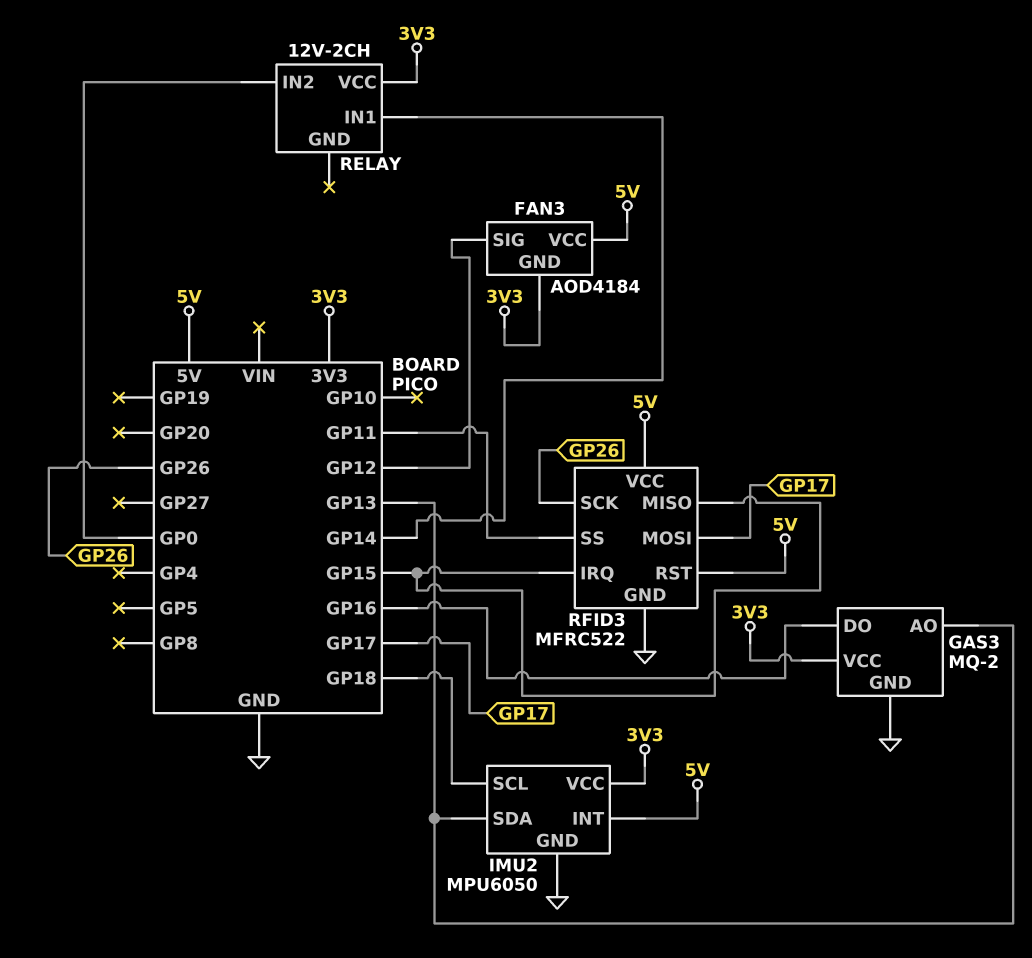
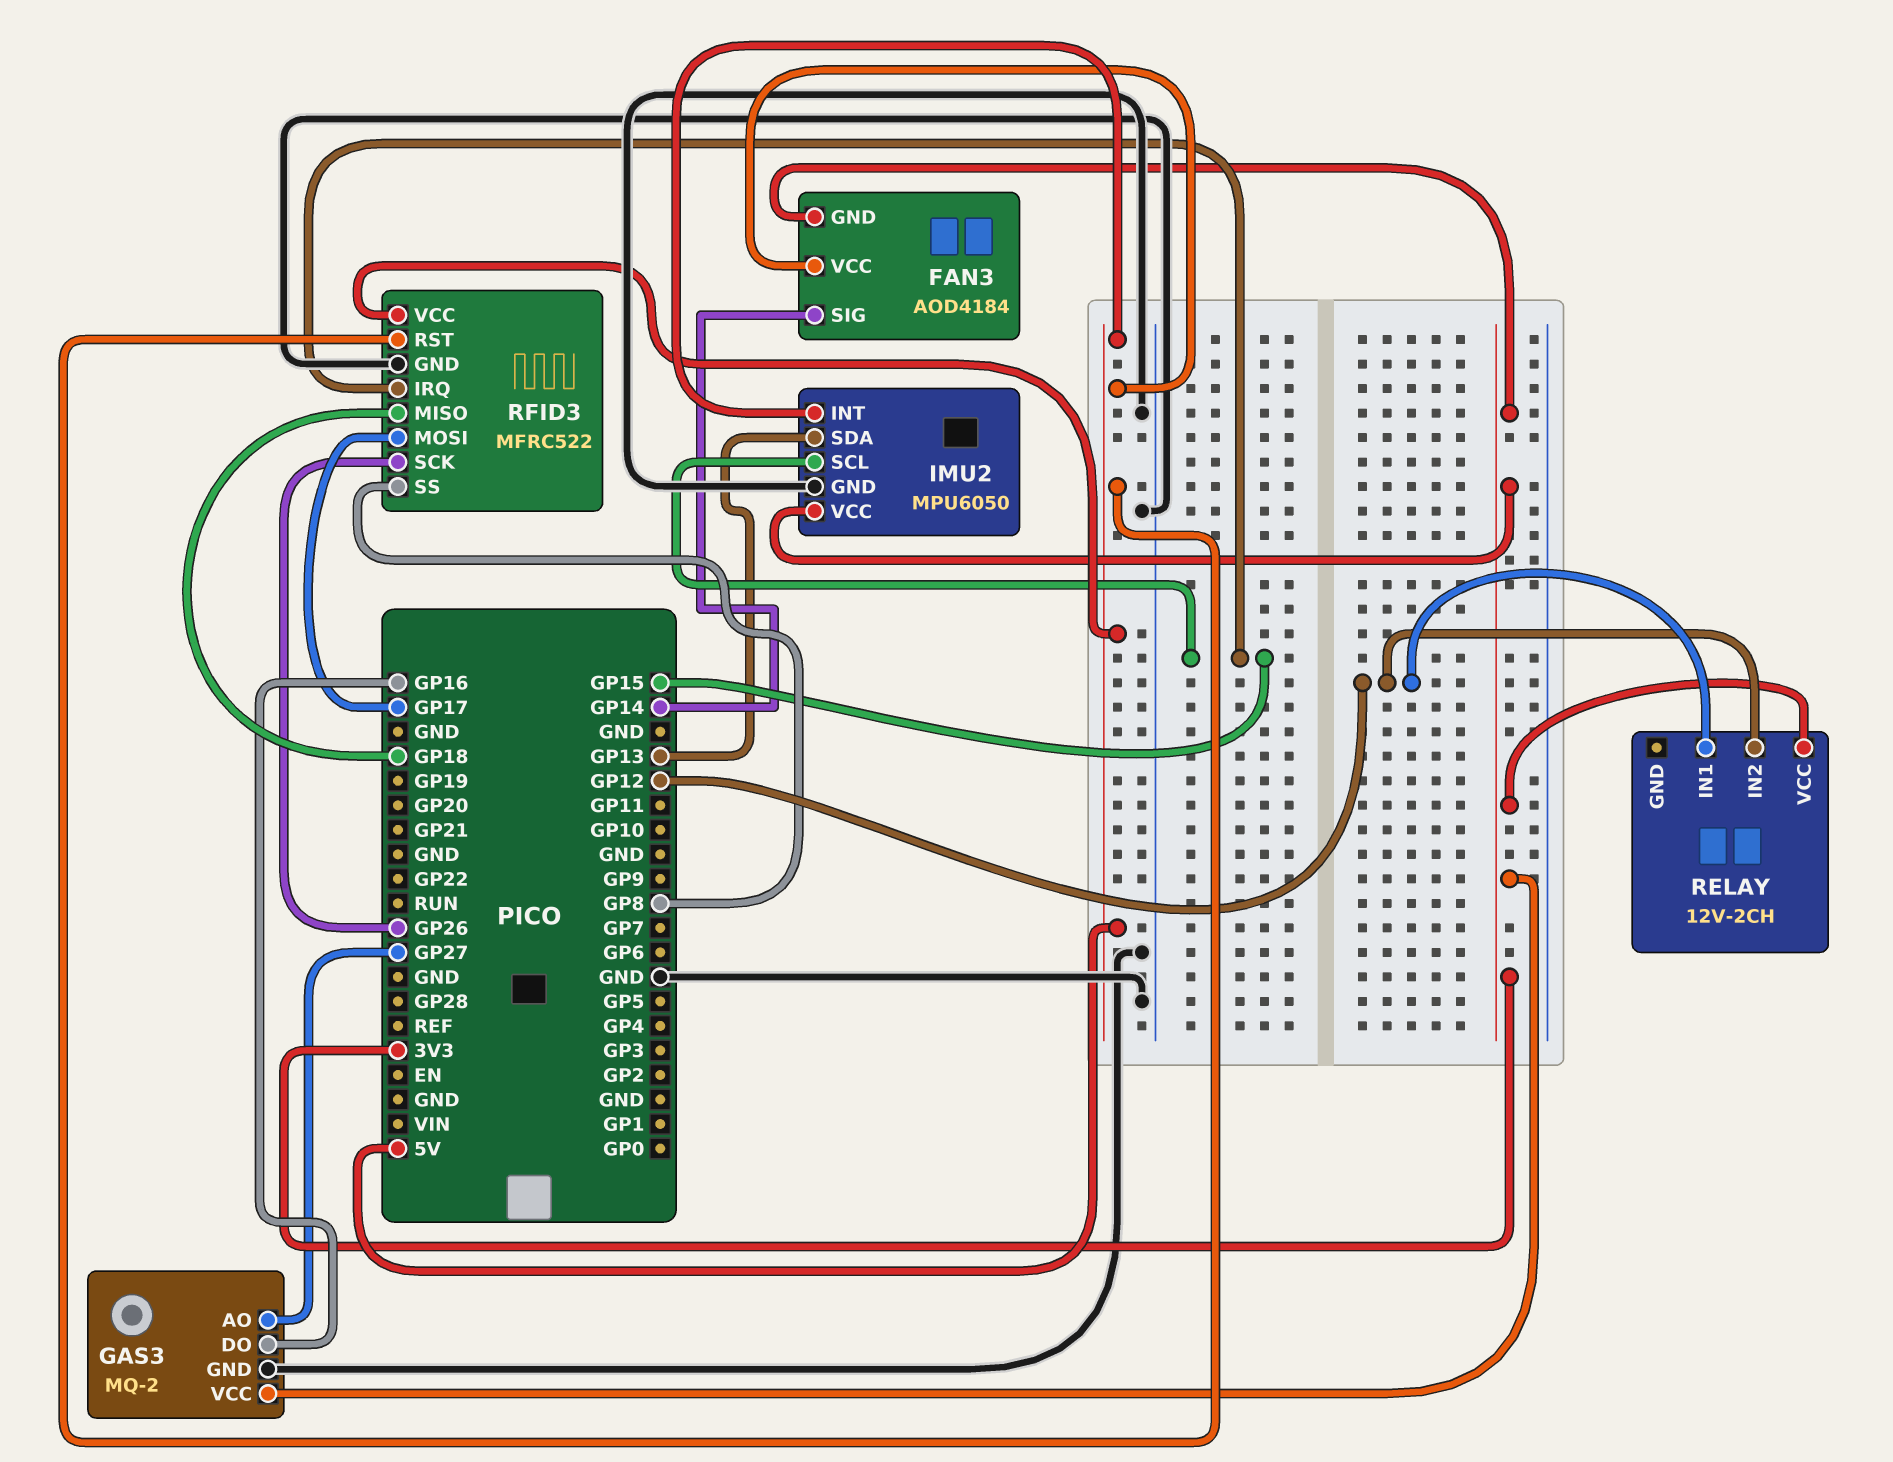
FAN3 pin SIG: GP12 -> GP14
GAS3 pin AO: GP13 -> GP27
IMU2 pin SCL: GP18 -> GP15
RELAY pin IN1: GP14 -> GP12
RELAY pin IN2: GP0 -> GP12
RFID3 pin MISO: GP15 -> GP18
RFID3 pin SS: GP11 -> GP8

